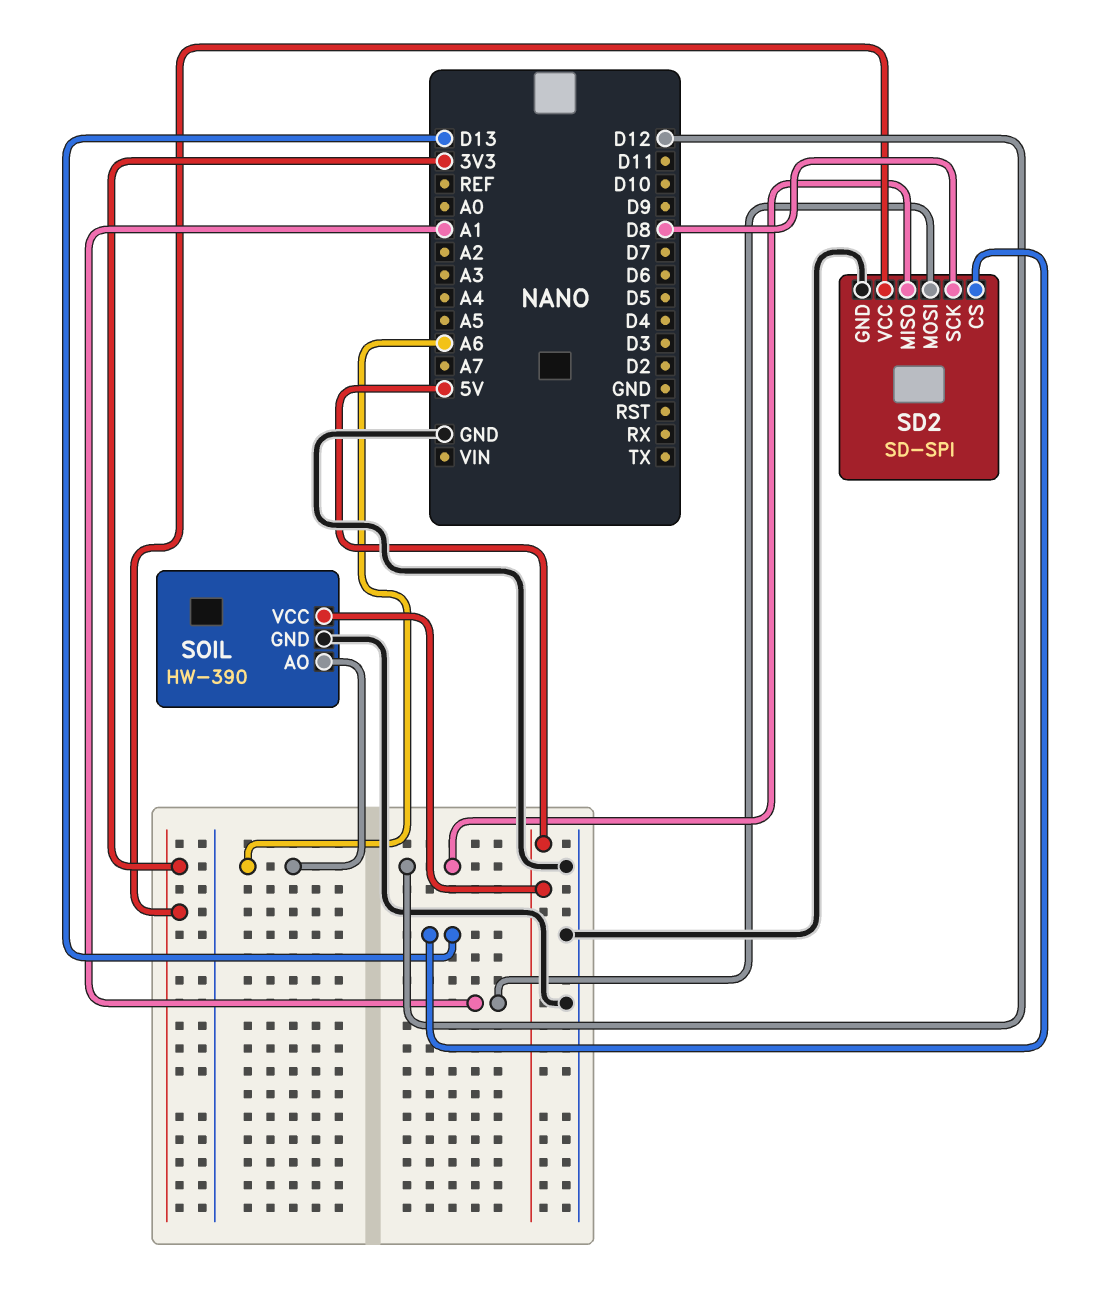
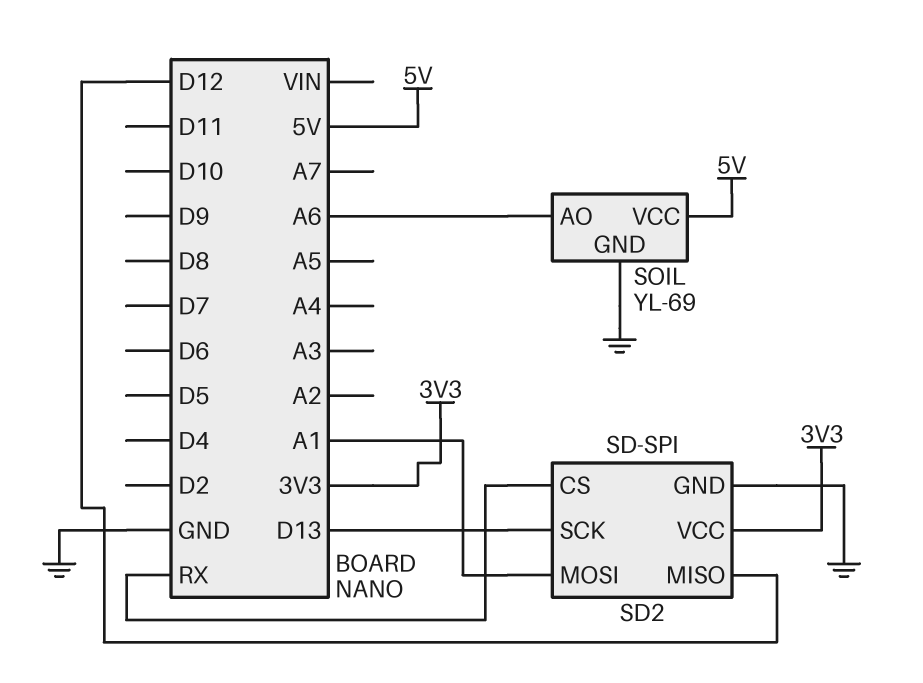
SD2 pin CS: D13 -> RX
SD2 pin SCK: D8 -> D13
SOIL: HW-390 -> YL-69

